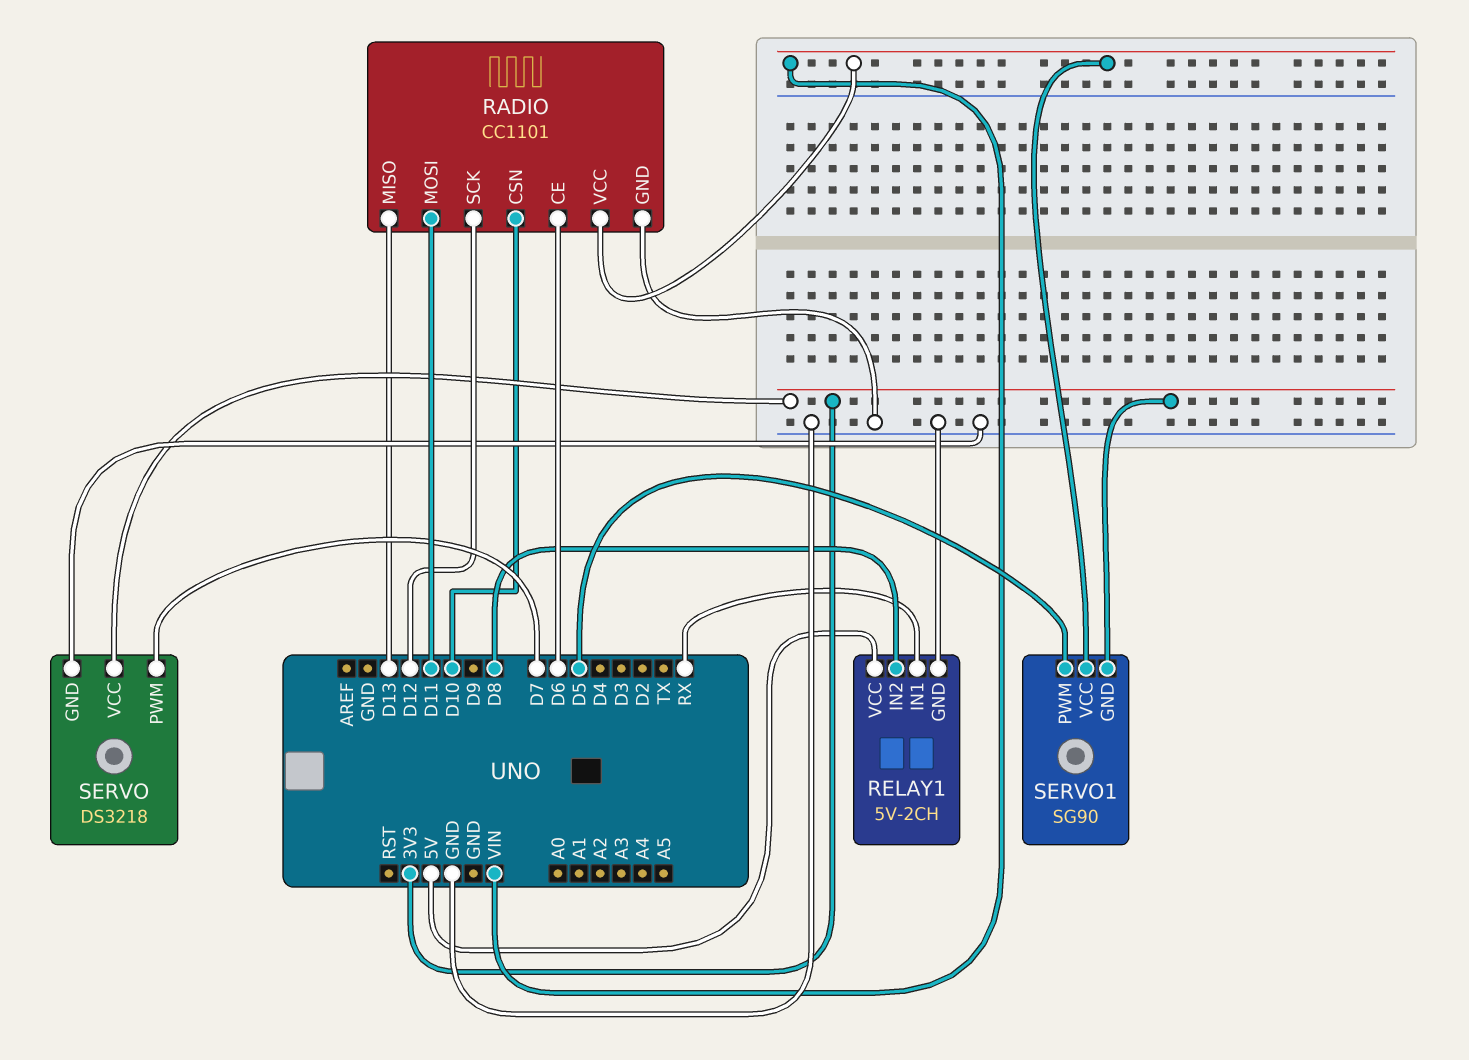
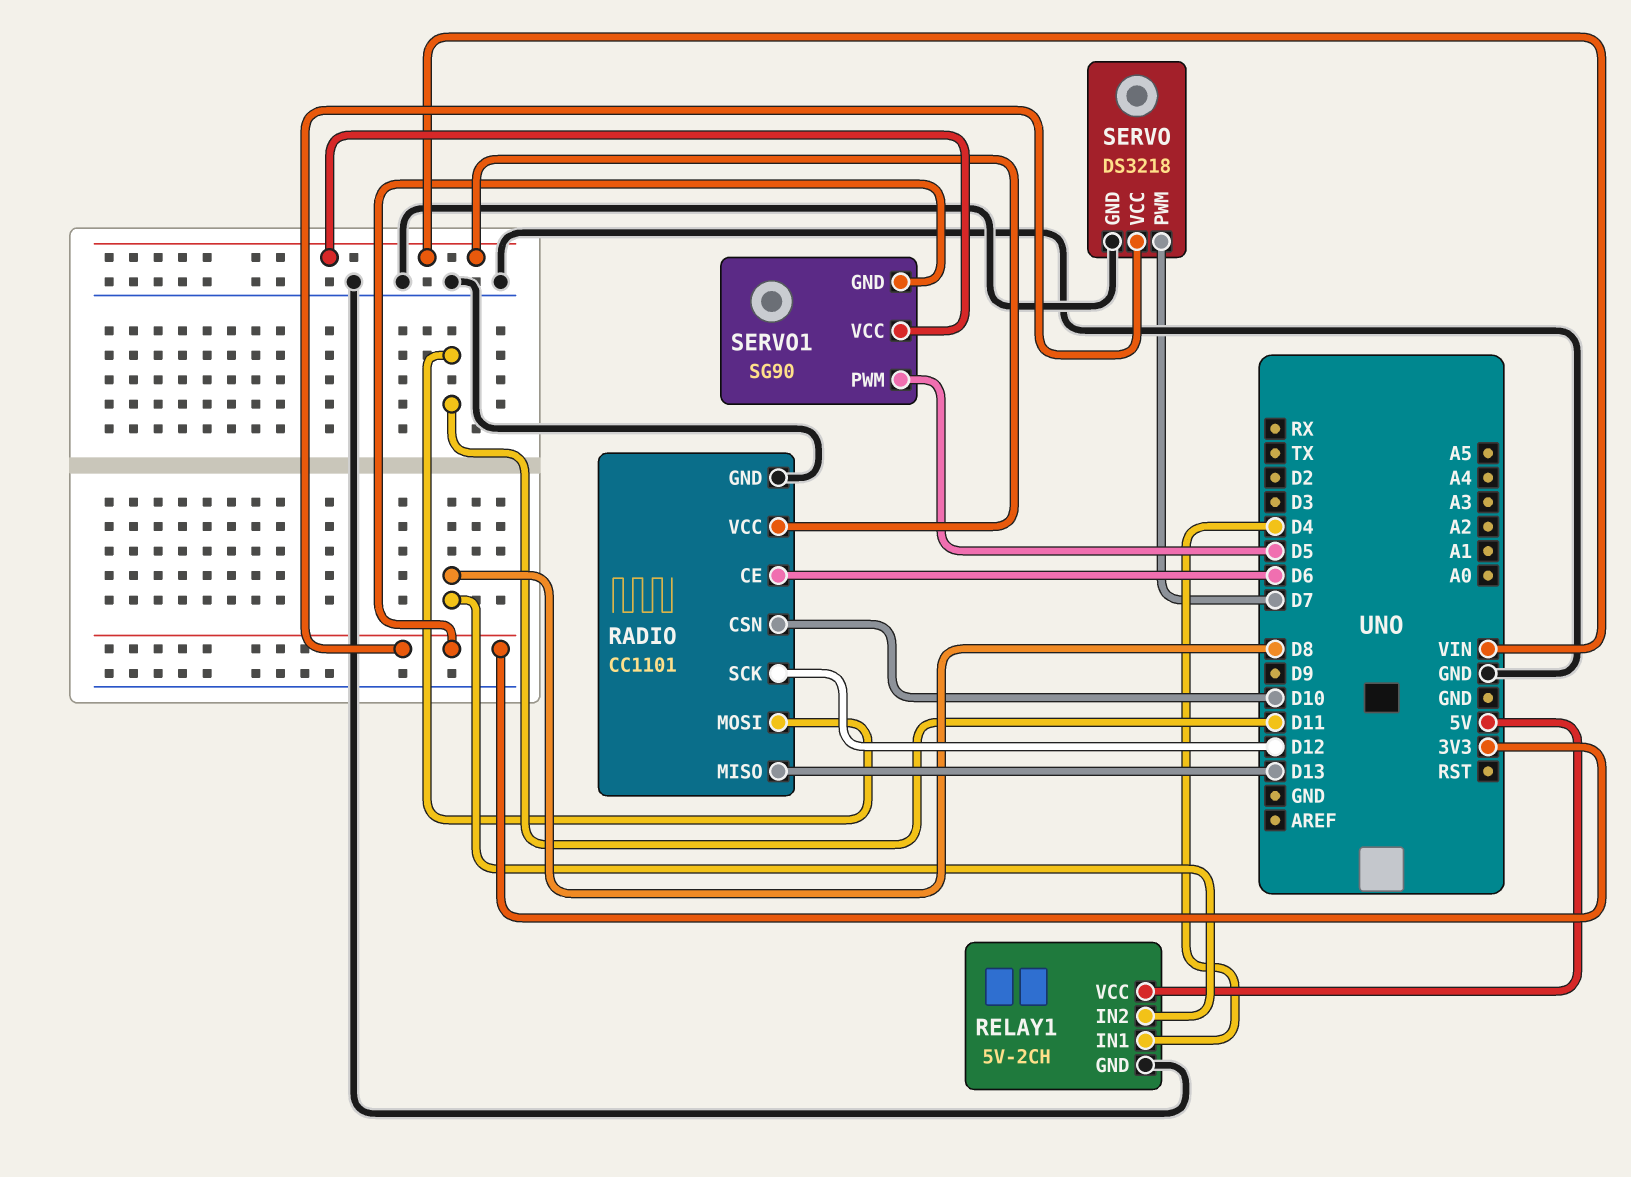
RELAY1 pin IN1: RX -> D4

